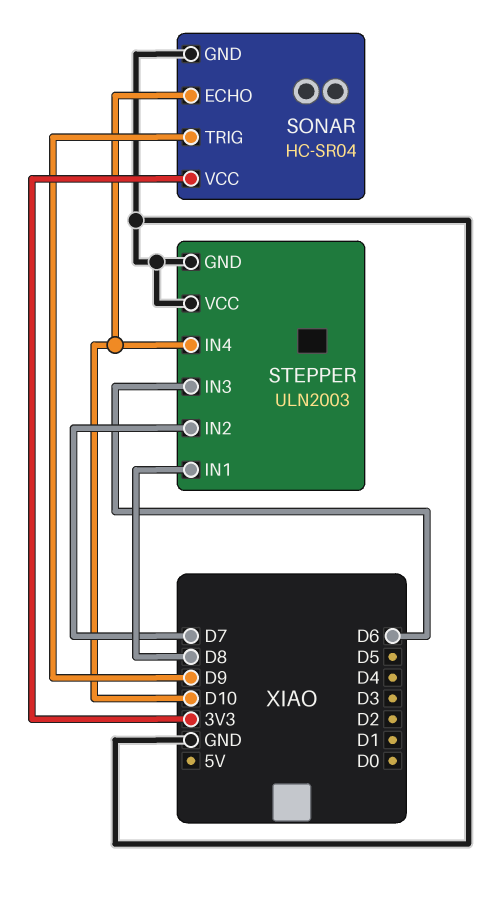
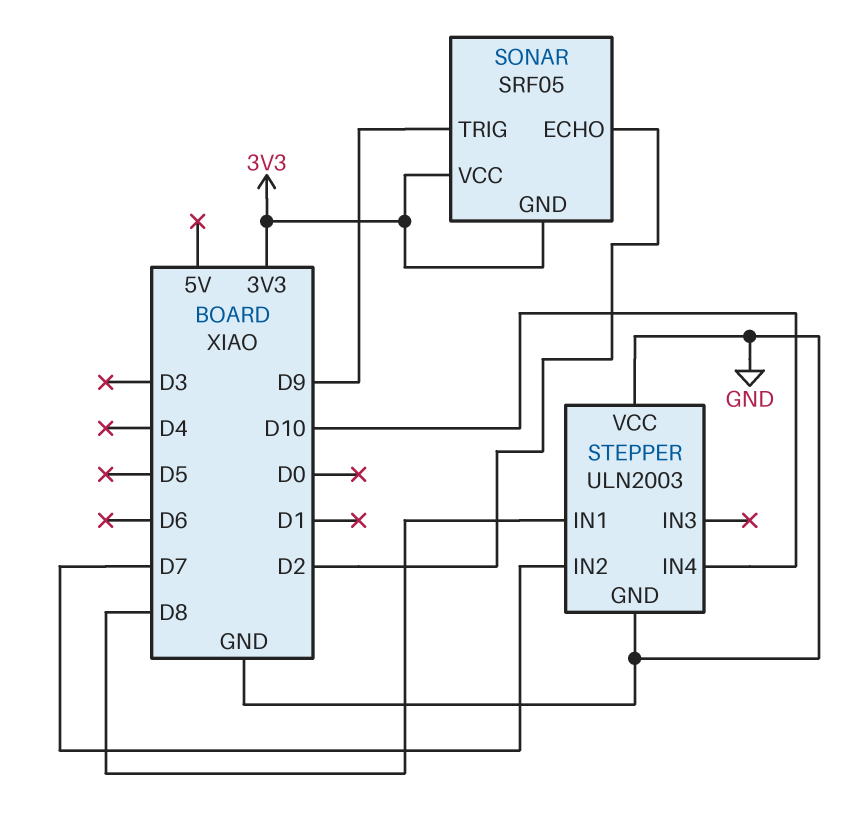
SONAR: HC-SR04 -> SRF05
SONAR pin ECHO: D10 -> D2
SONAR pin GND: GND -> 3V3
STEPPER pin IN3: D6 -> none

